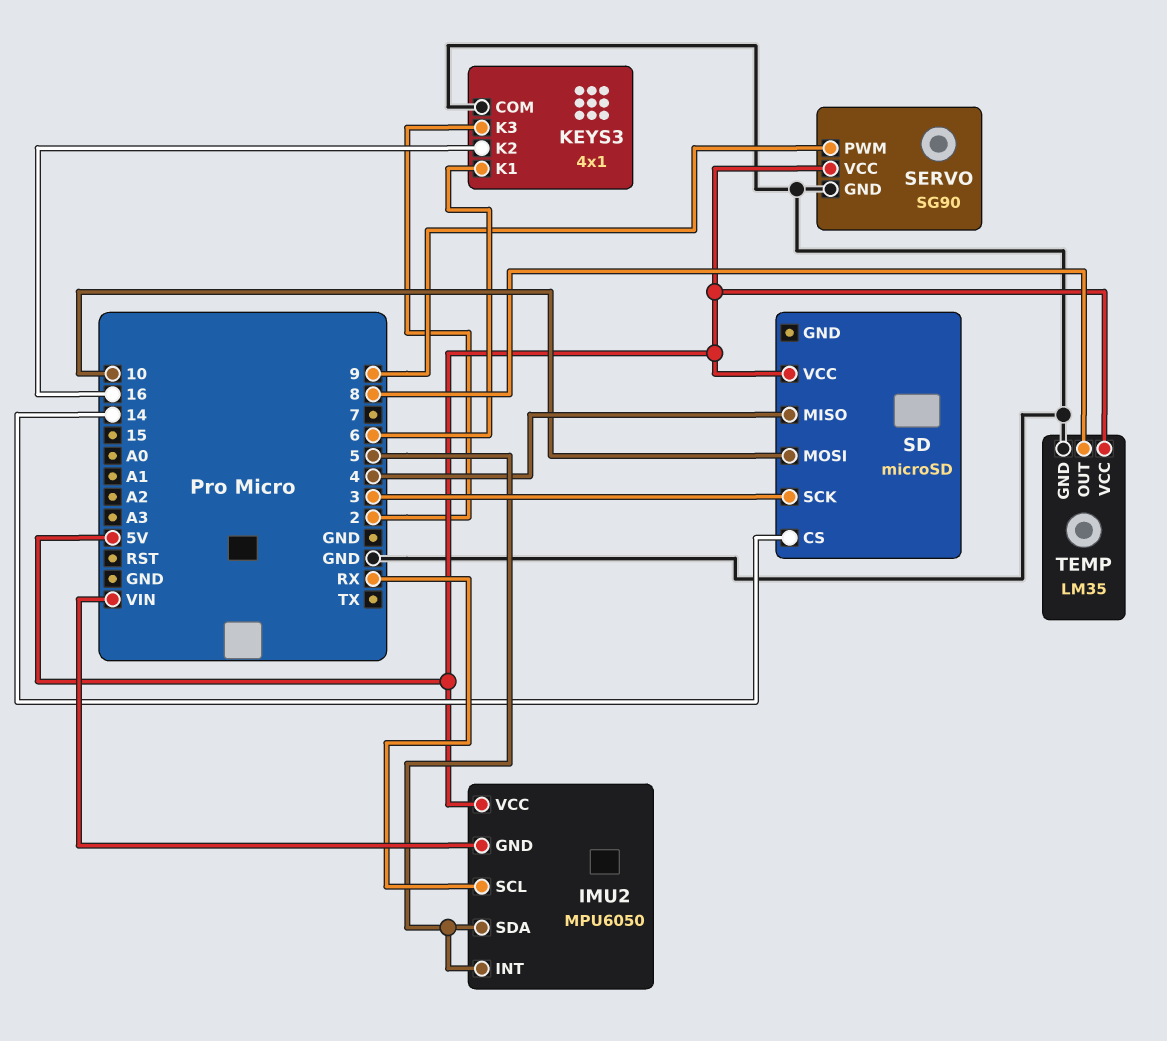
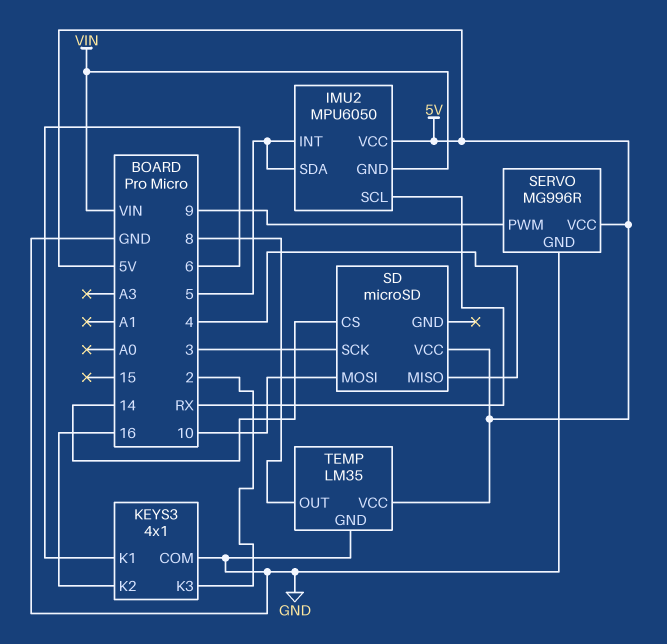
SERVO: SG90 -> MG996R

